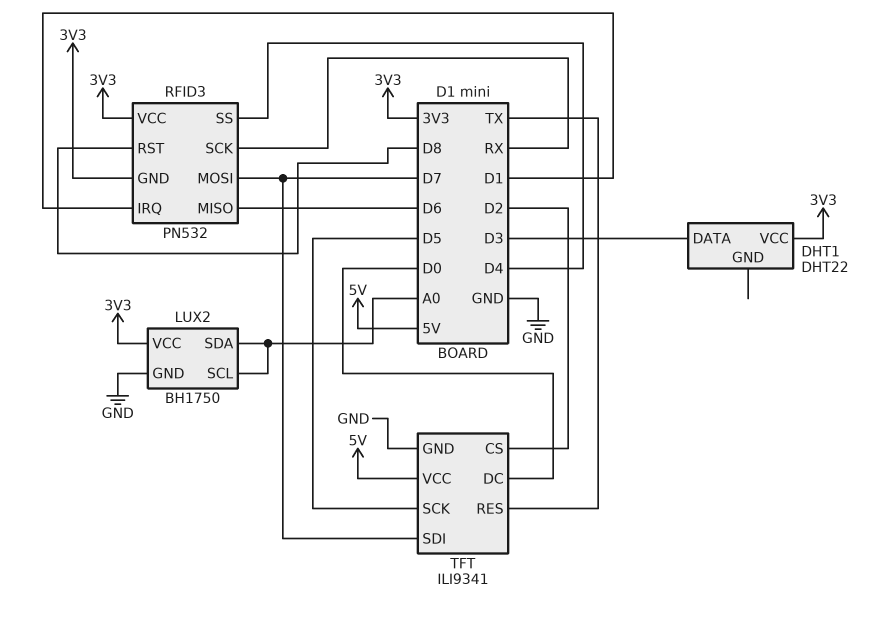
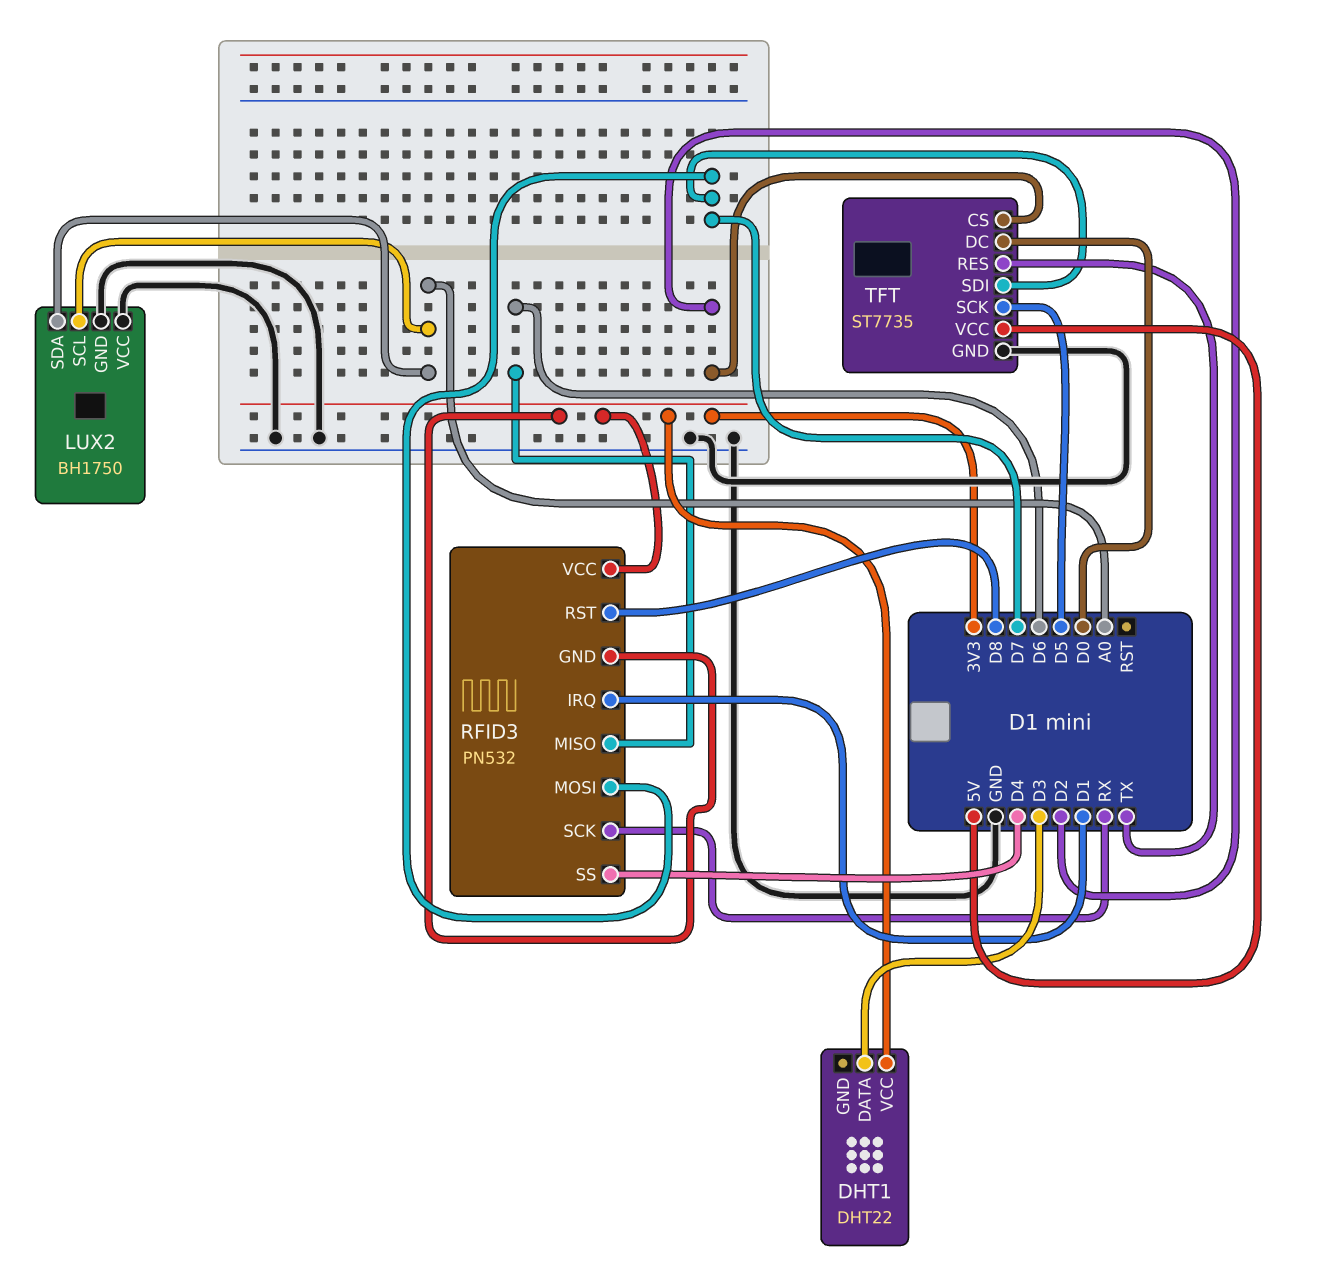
LUX2 pin VCC: 3V3 -> GND
TFT: ILI9341 -> ST7735

